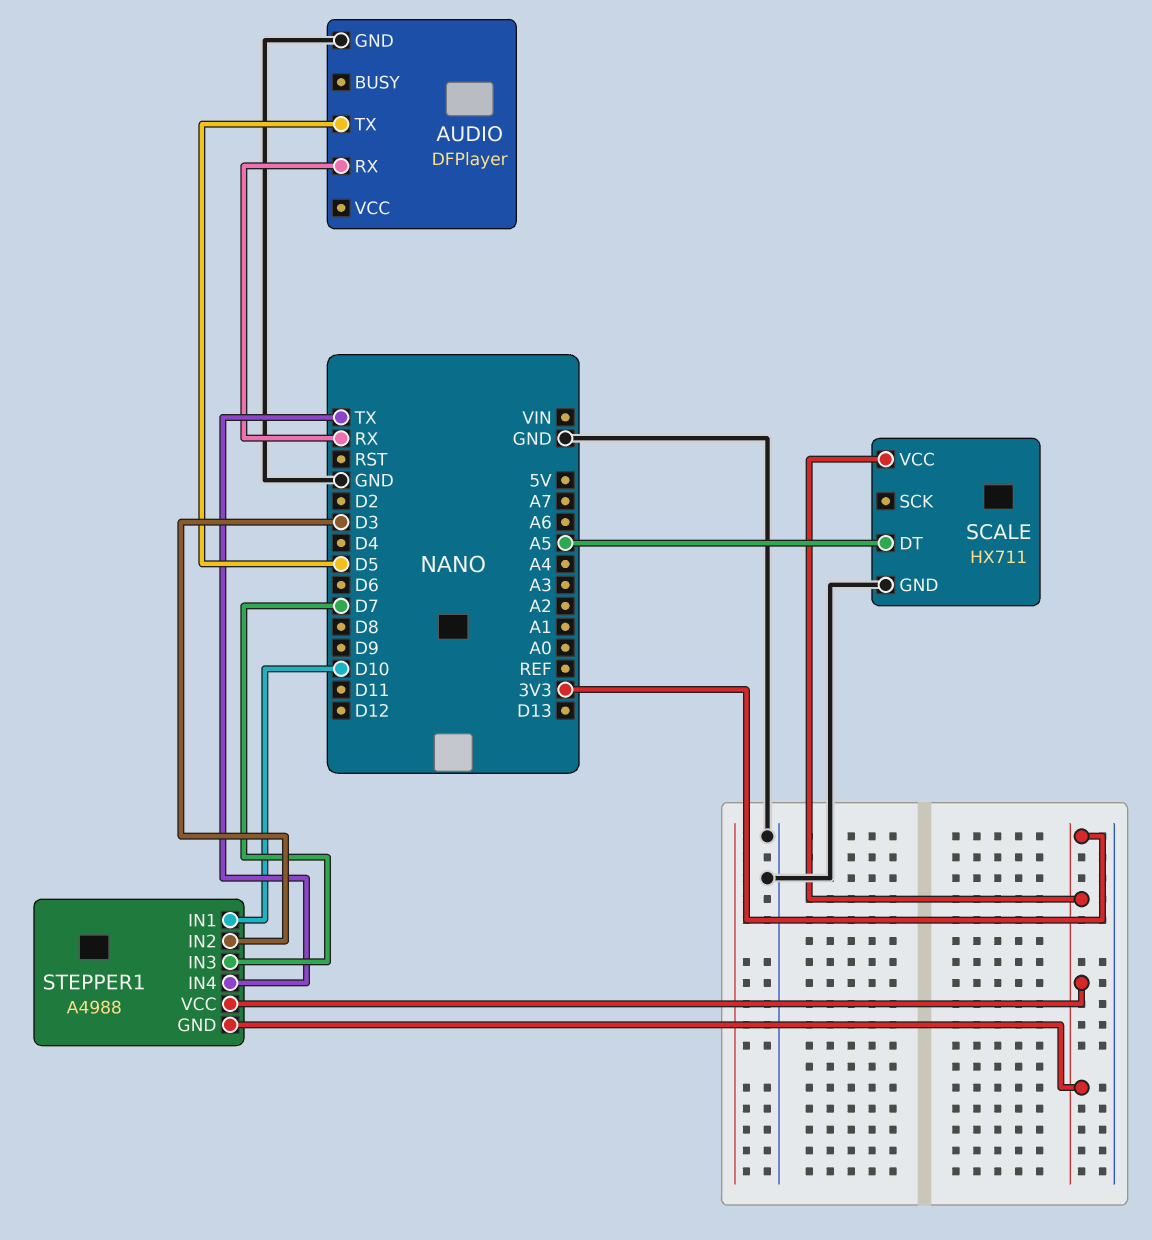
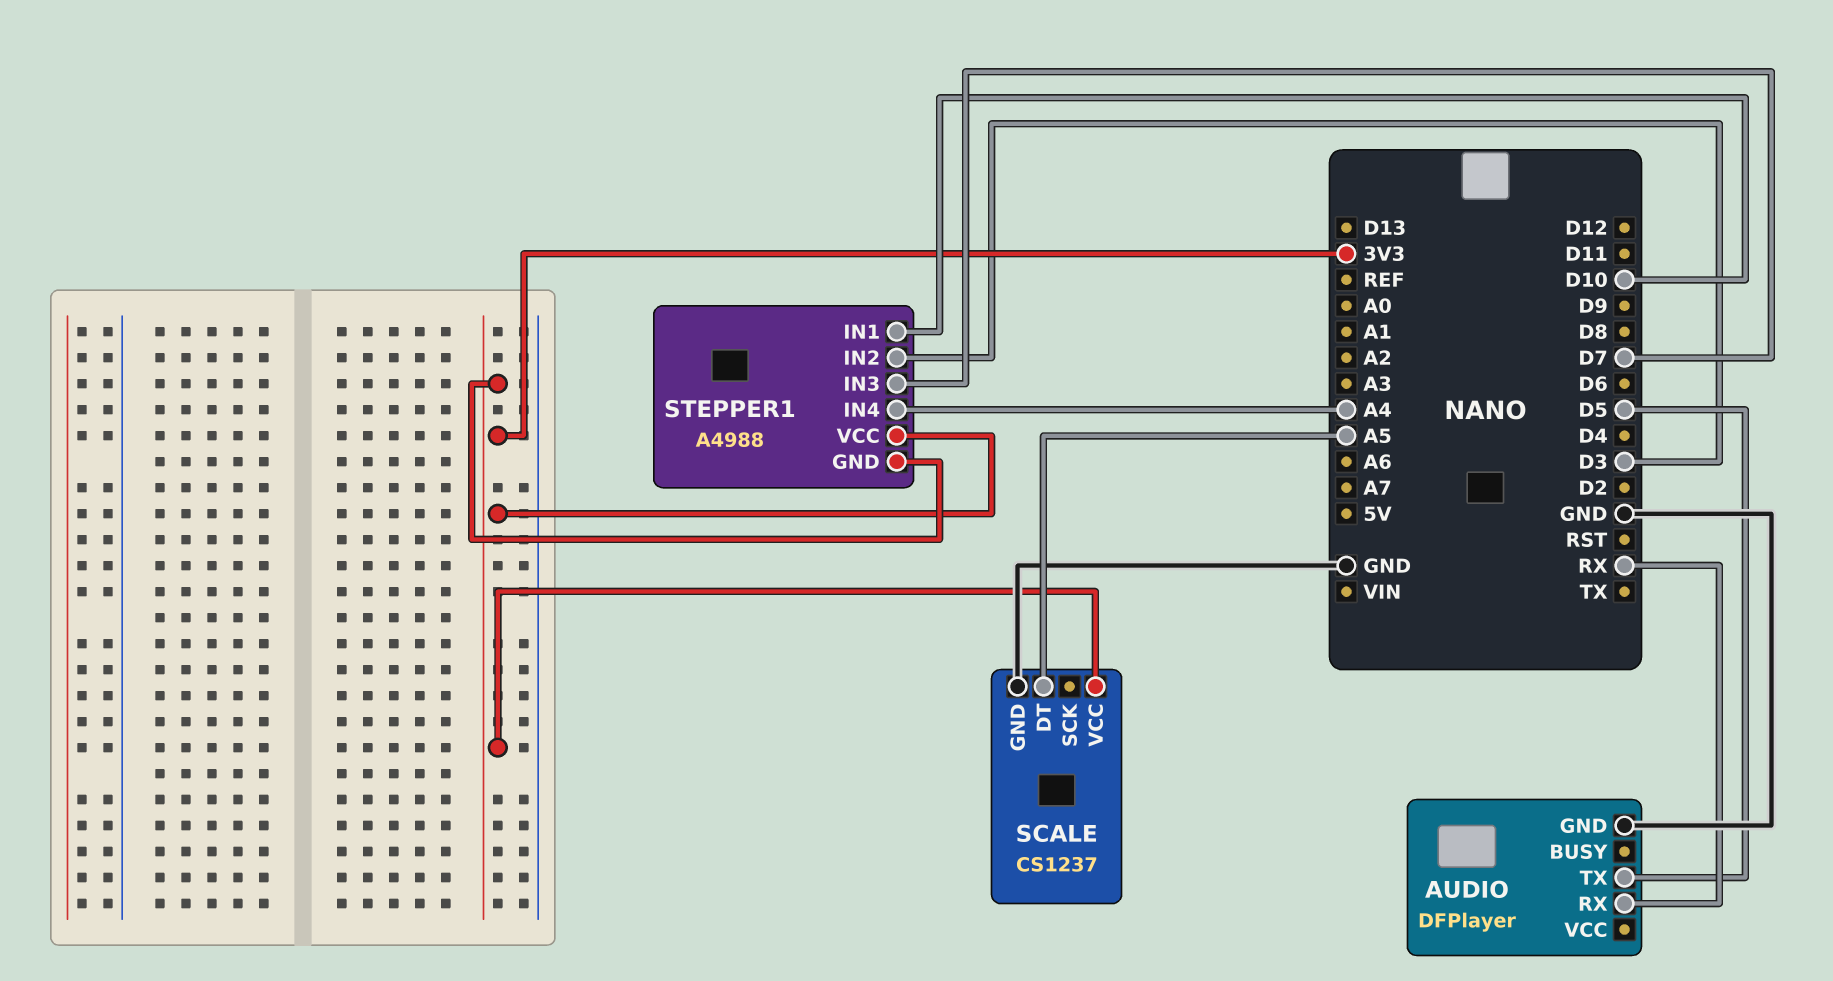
SCALE: HX711 -> CS1237
STEPPER1 pin IN4: TX -> A4

